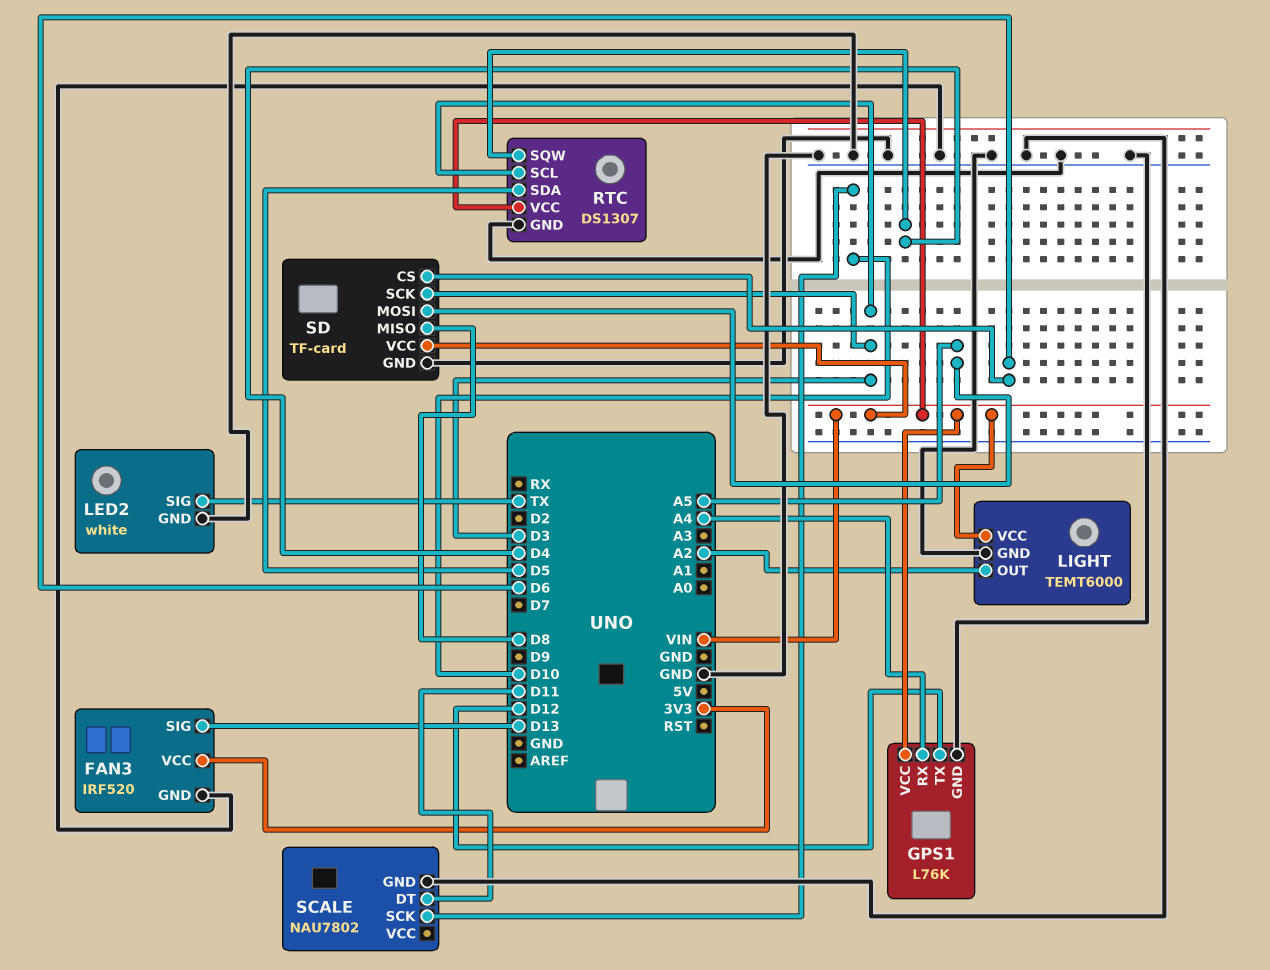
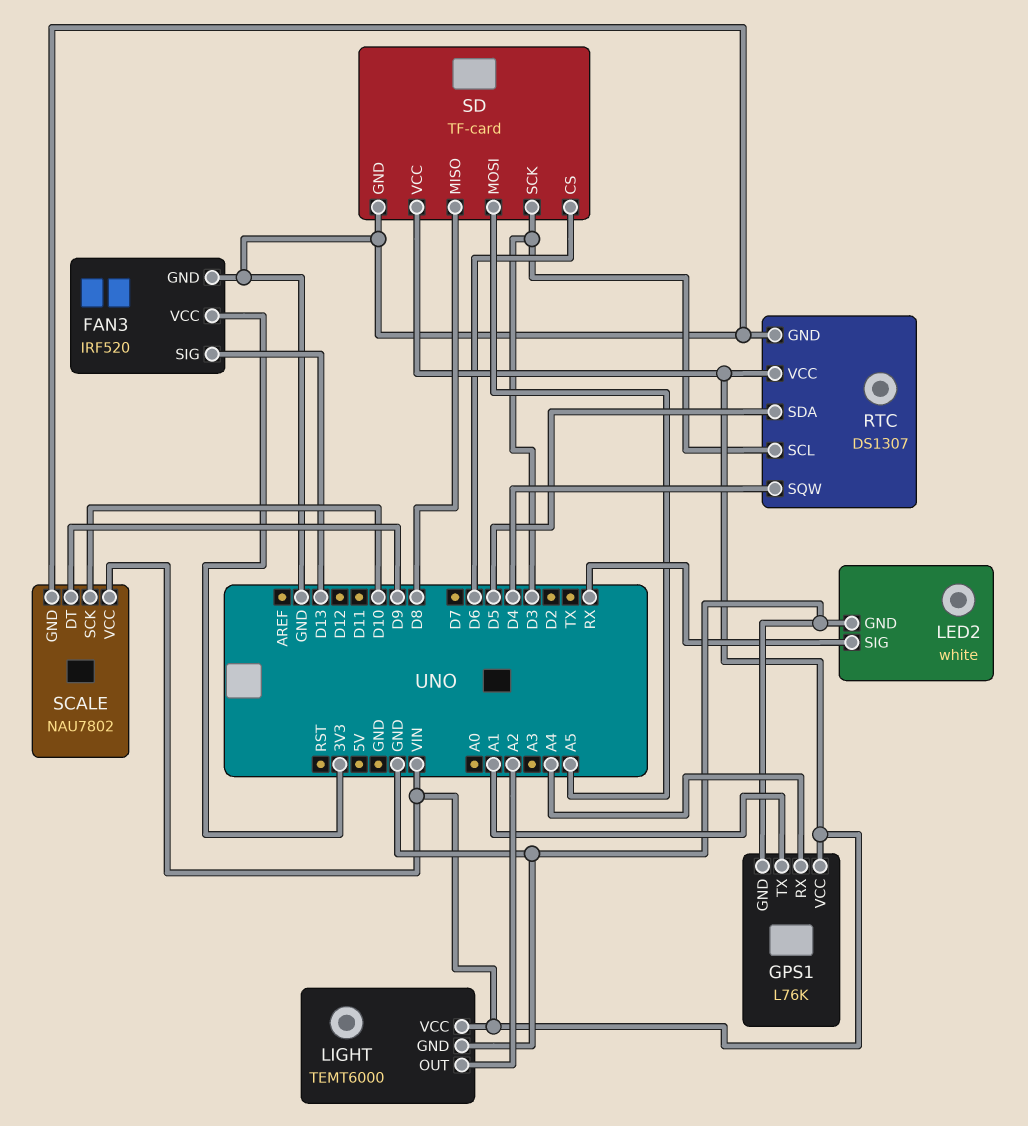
GPS1 pin TX: D12 -> A1
LED2 pin SIG: TX -> RX
SCALE pin DT: D11 -> D9
SCALE pin VCC: none -> VIN

